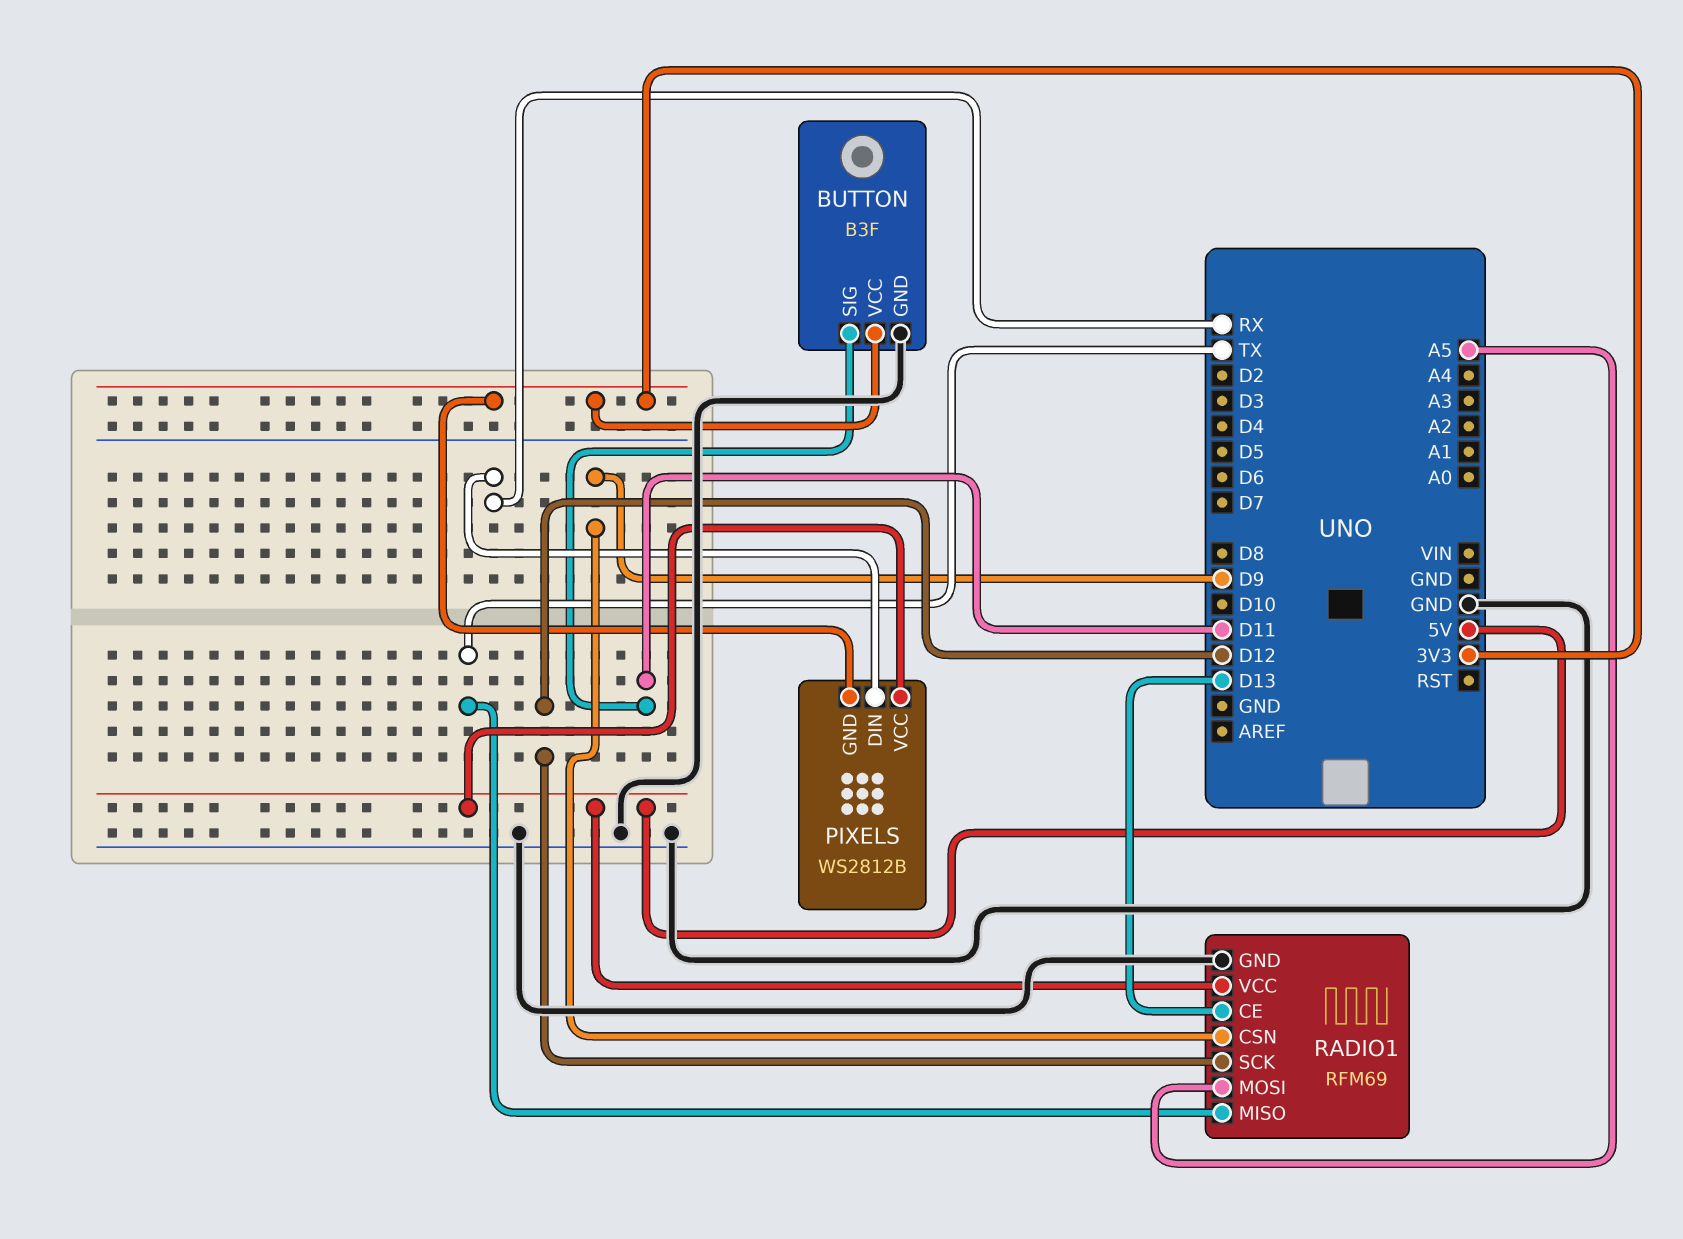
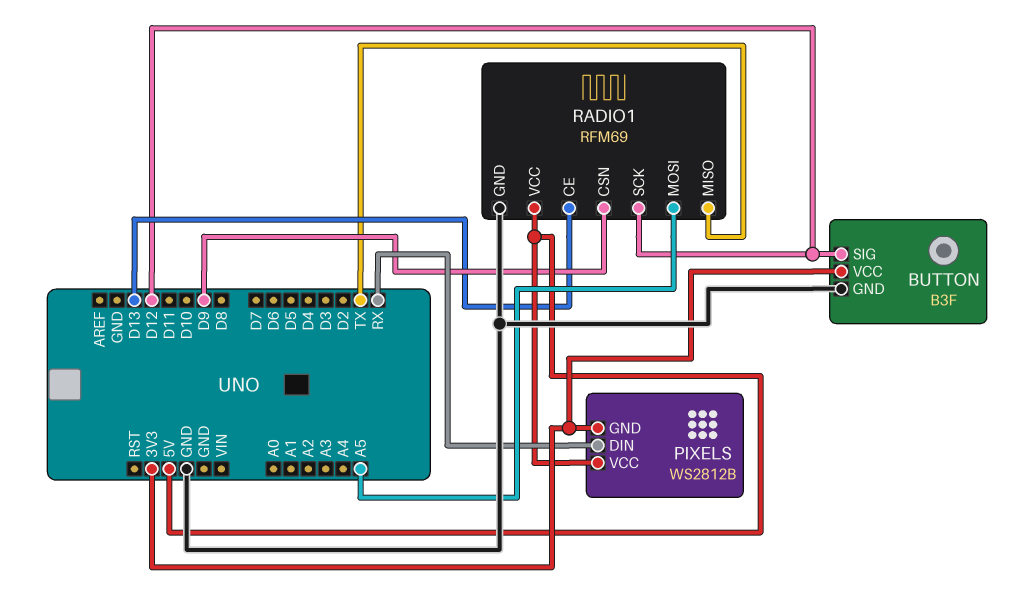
BUTTON pin SIG: D11 -> D12

